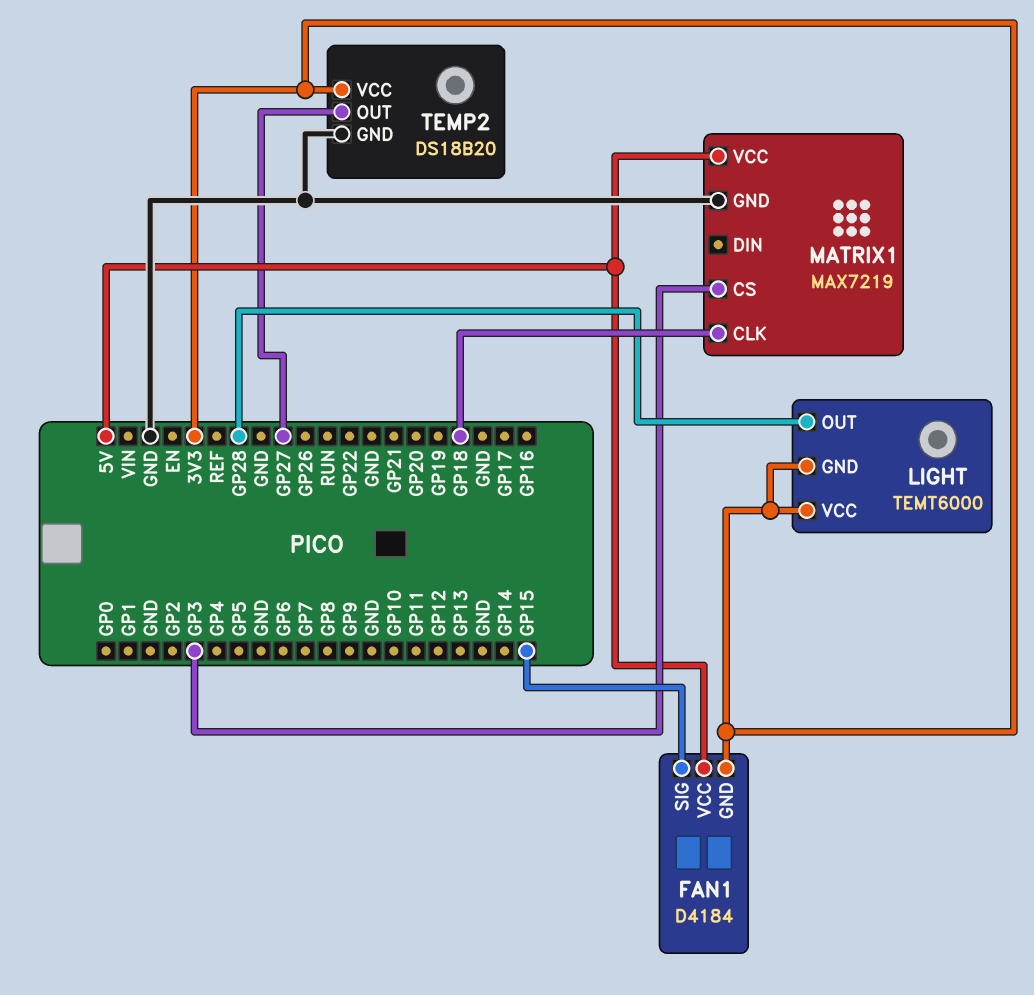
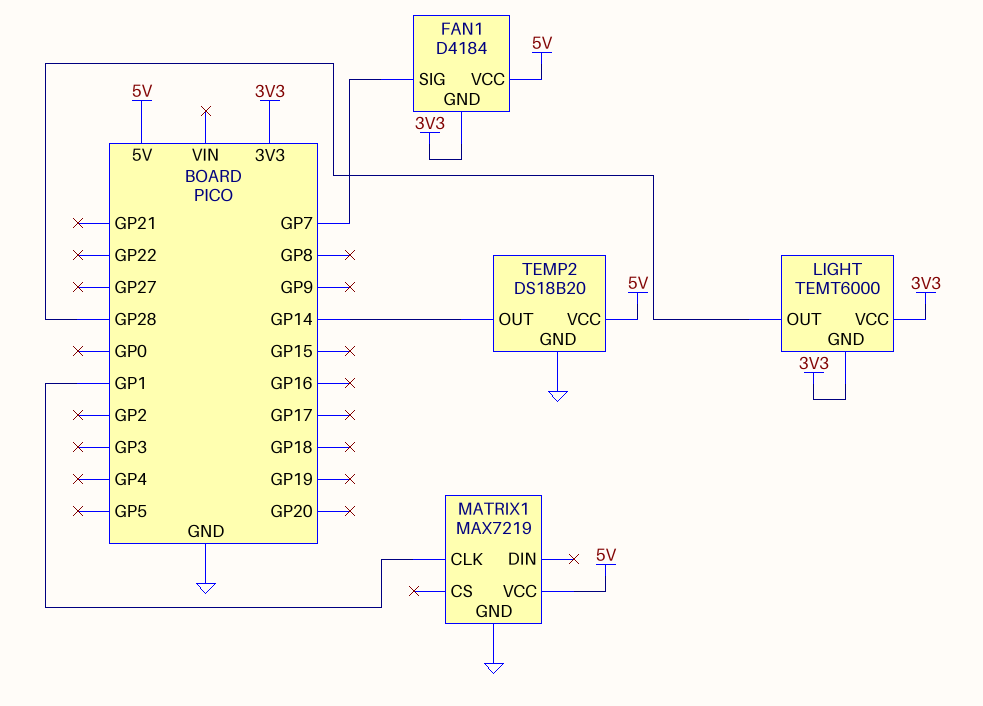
FAN1 pin SIG: GP15 -> GP7
MATRIX1 pin CLK: GP18 -> GP1
MATRIX1 pin CS: GP3 -> none
TEMP2 pin OUT: GP27 -> GP14
TEMP2 pin VCC: 3V3 -> 5V

